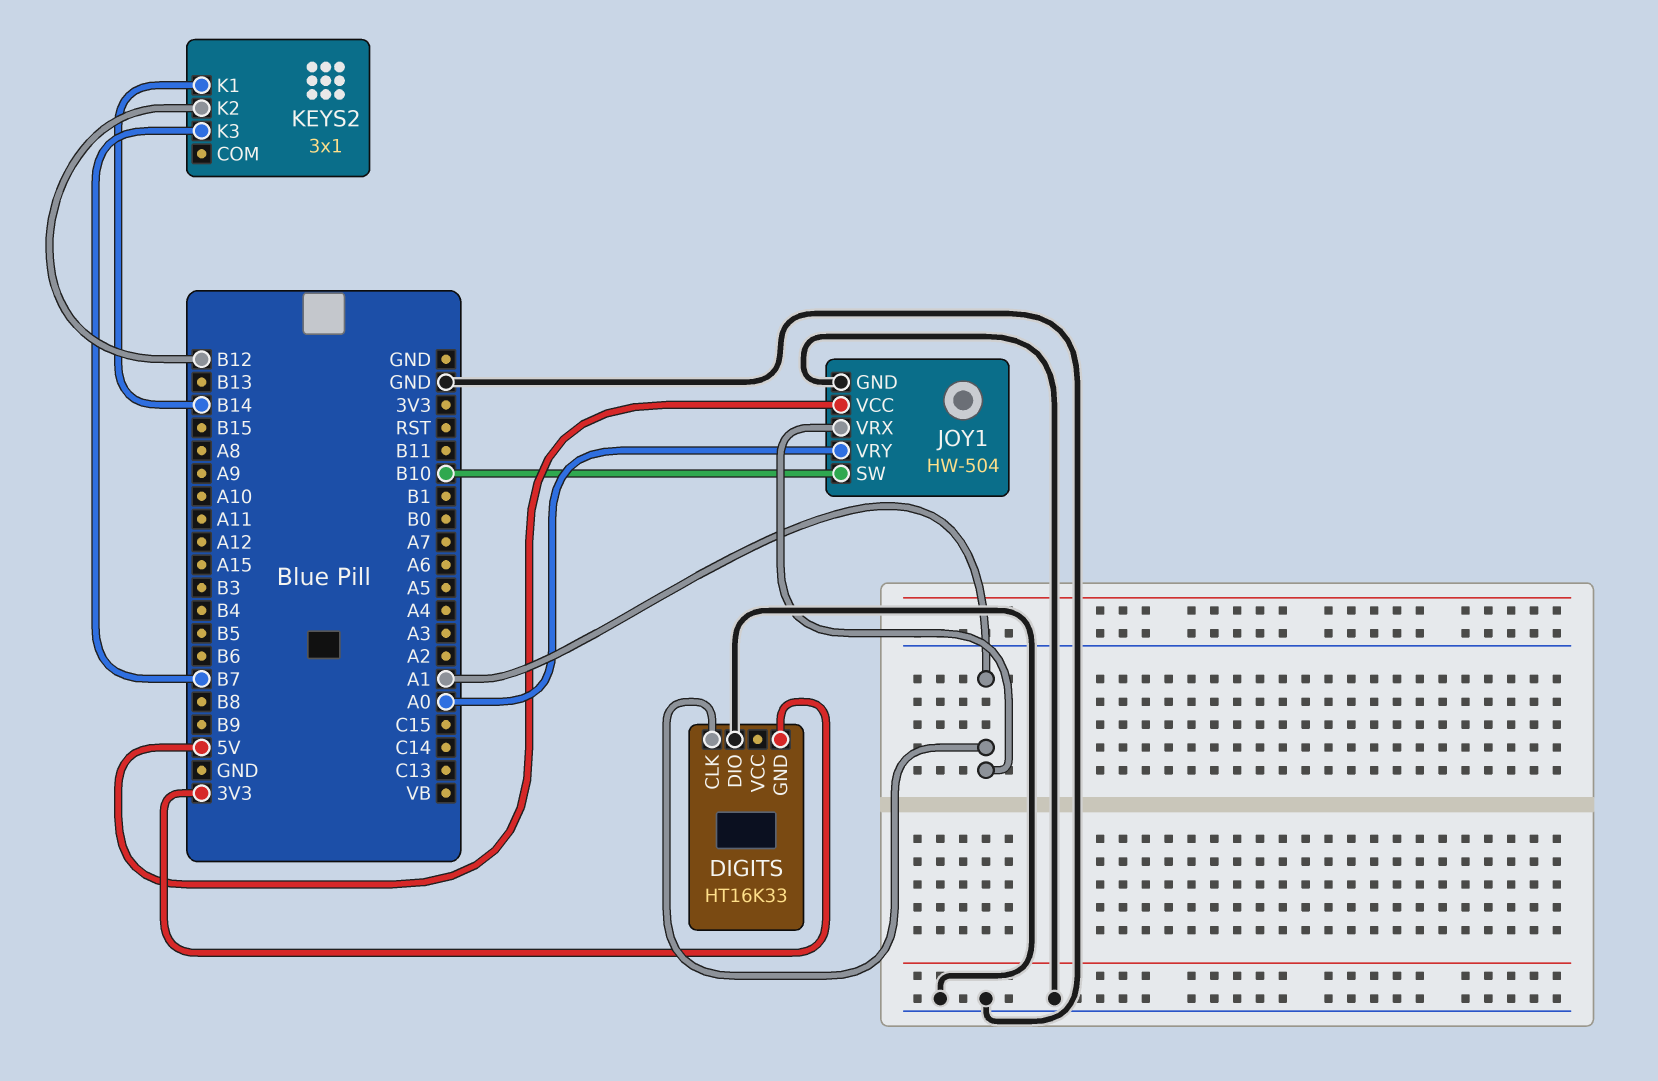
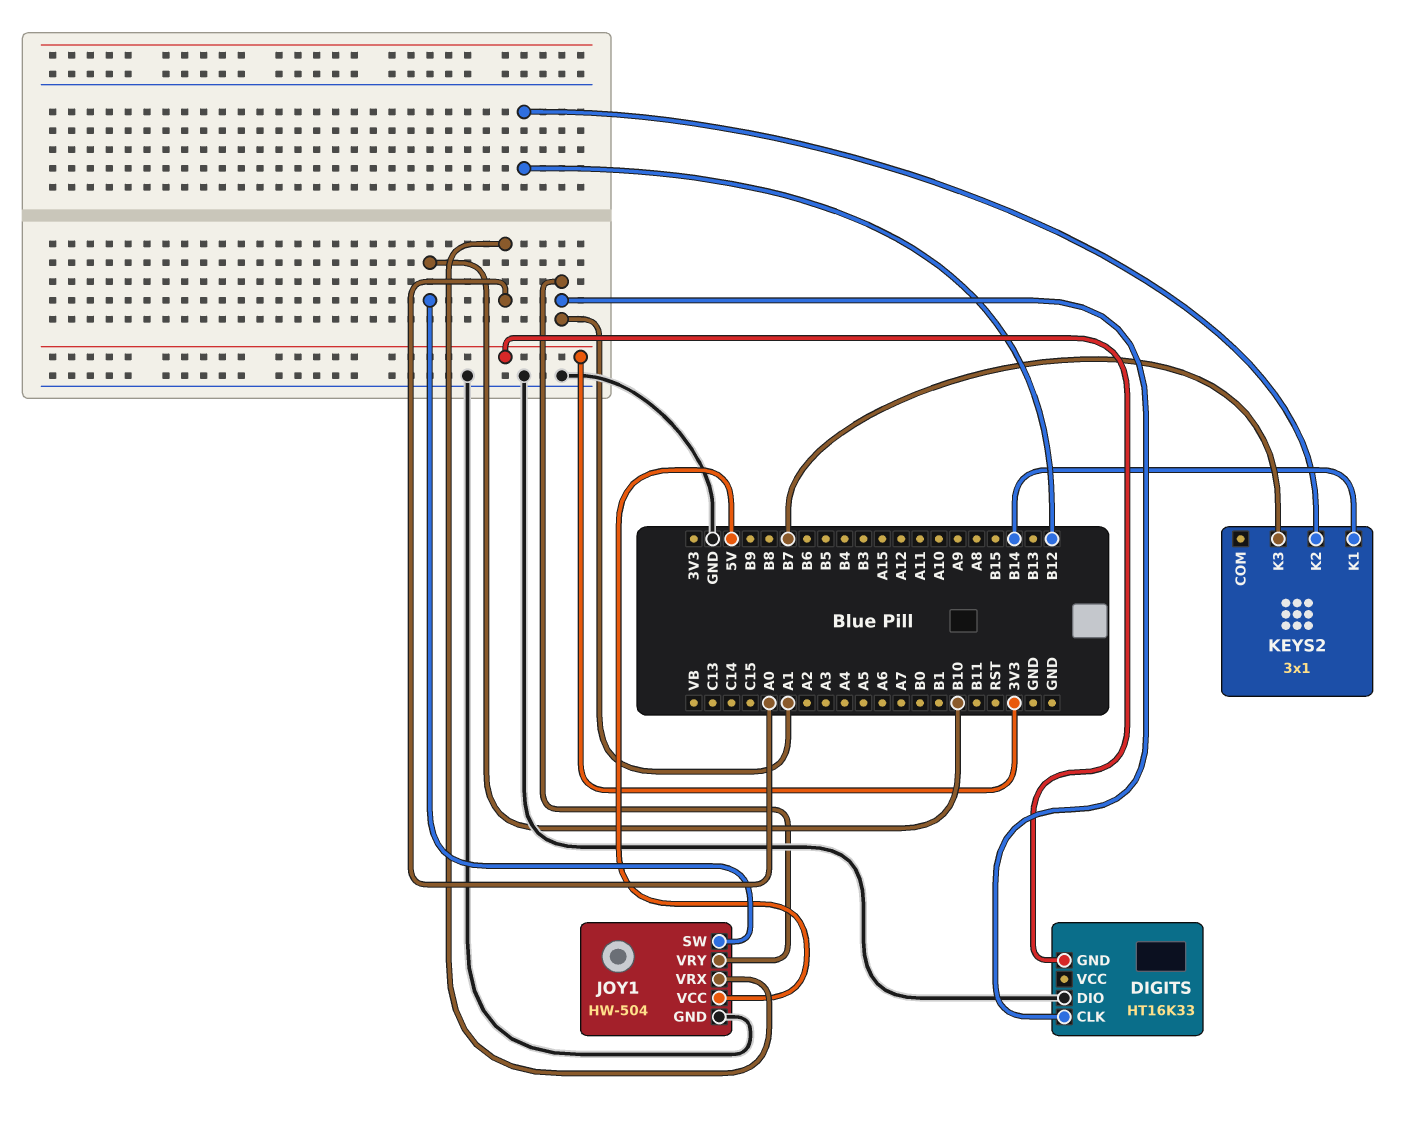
JOY1 pin VRX: A1 -> A0
JOY1 pin VRY: A0 -> A1

